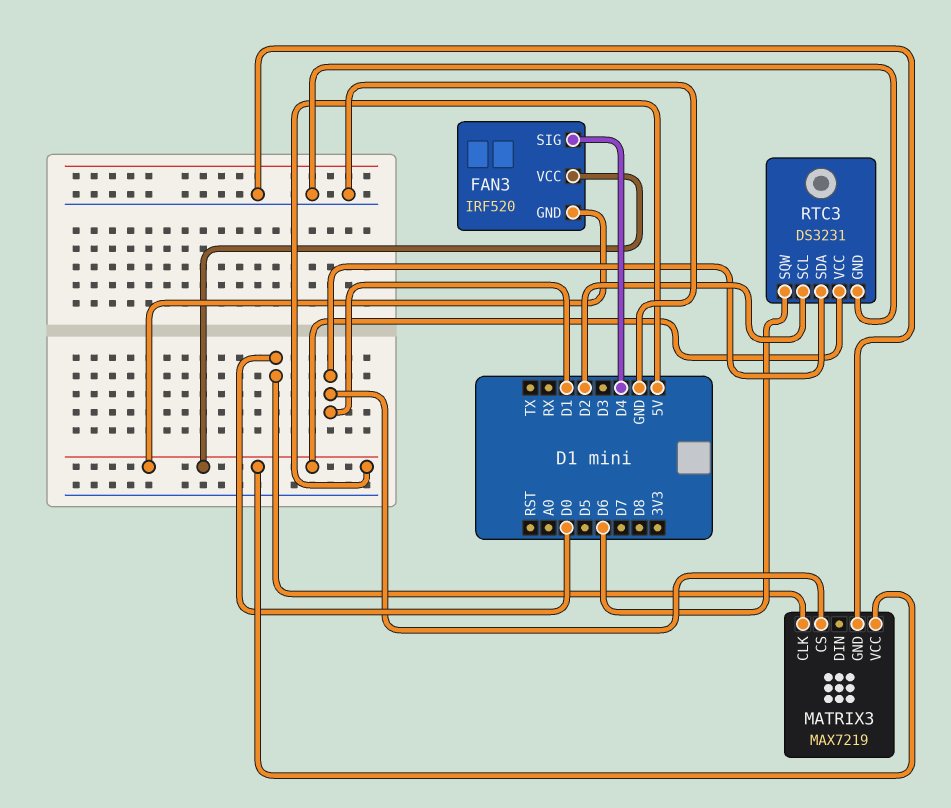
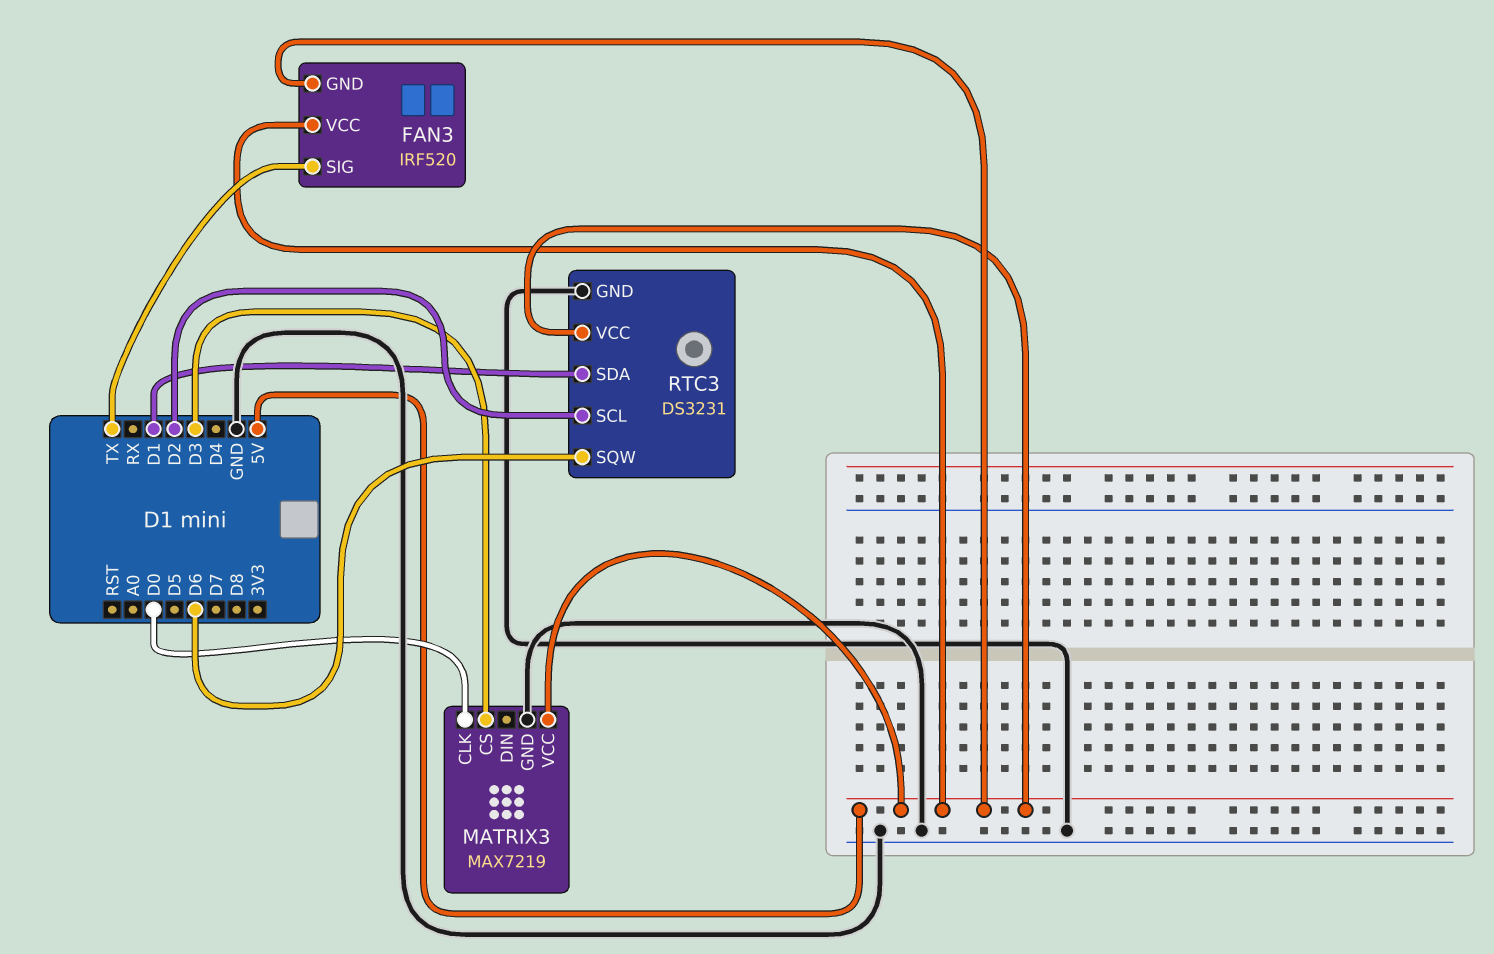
FAN3 pin SIG: D4 -> TX
MATRIX3 pin CS: D1 -> D3

